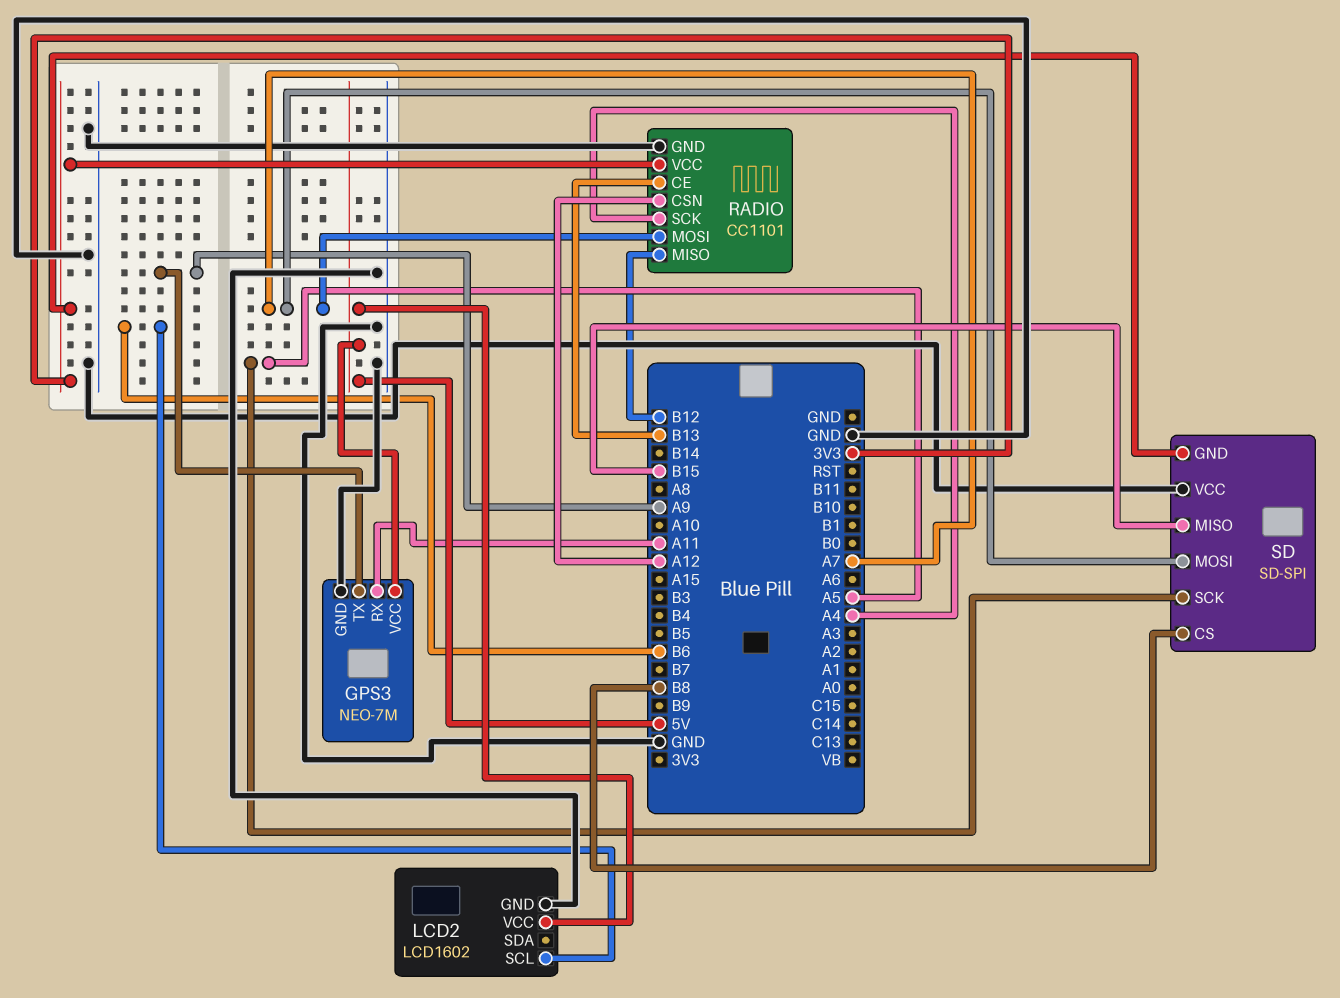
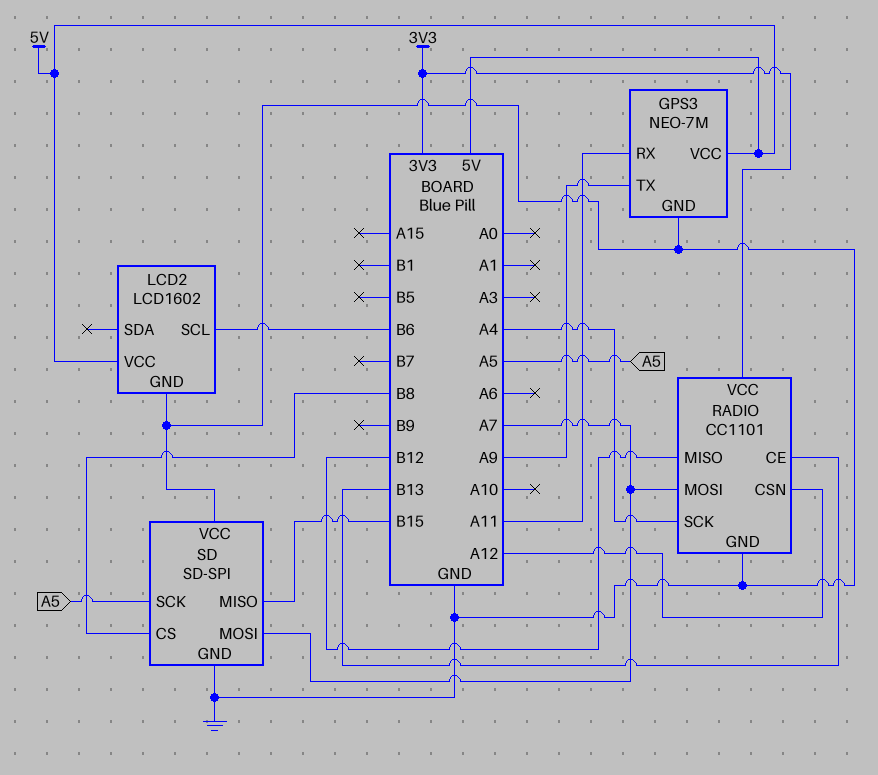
SD pin GND: 3V3 -> GND

